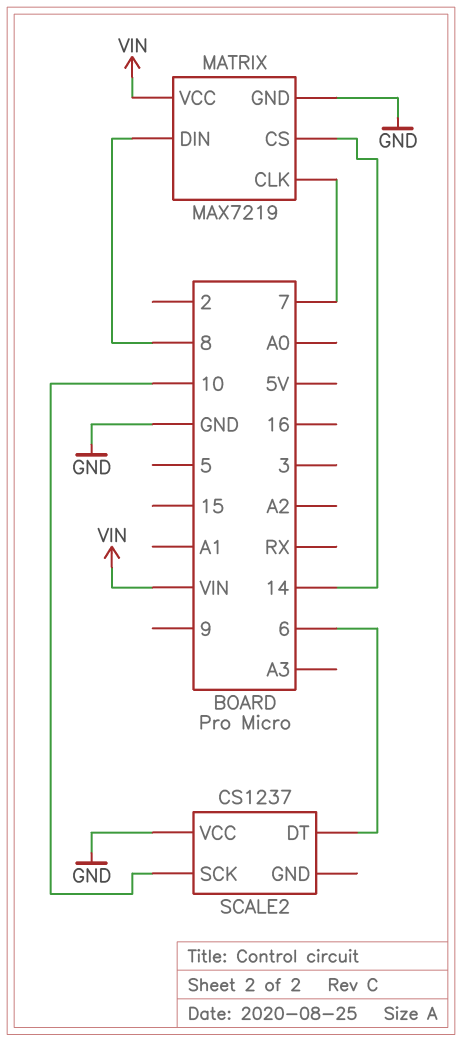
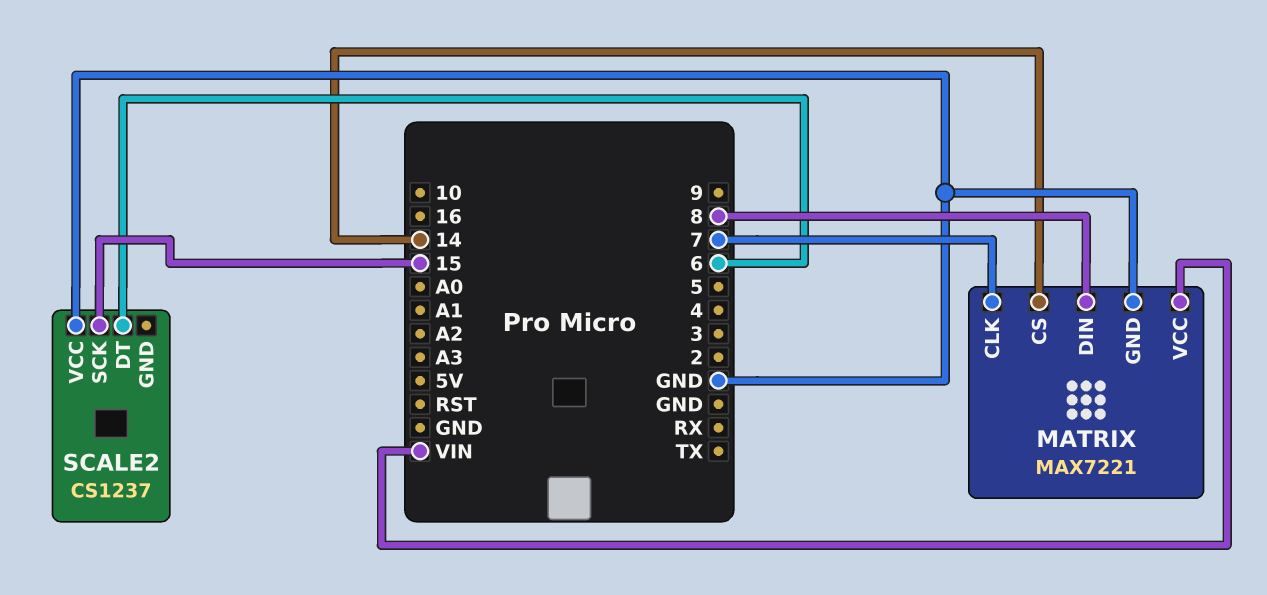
MATRIX: MAX7219 -> MAX7221
SCALE2 pin SCK: 10 -> 15

